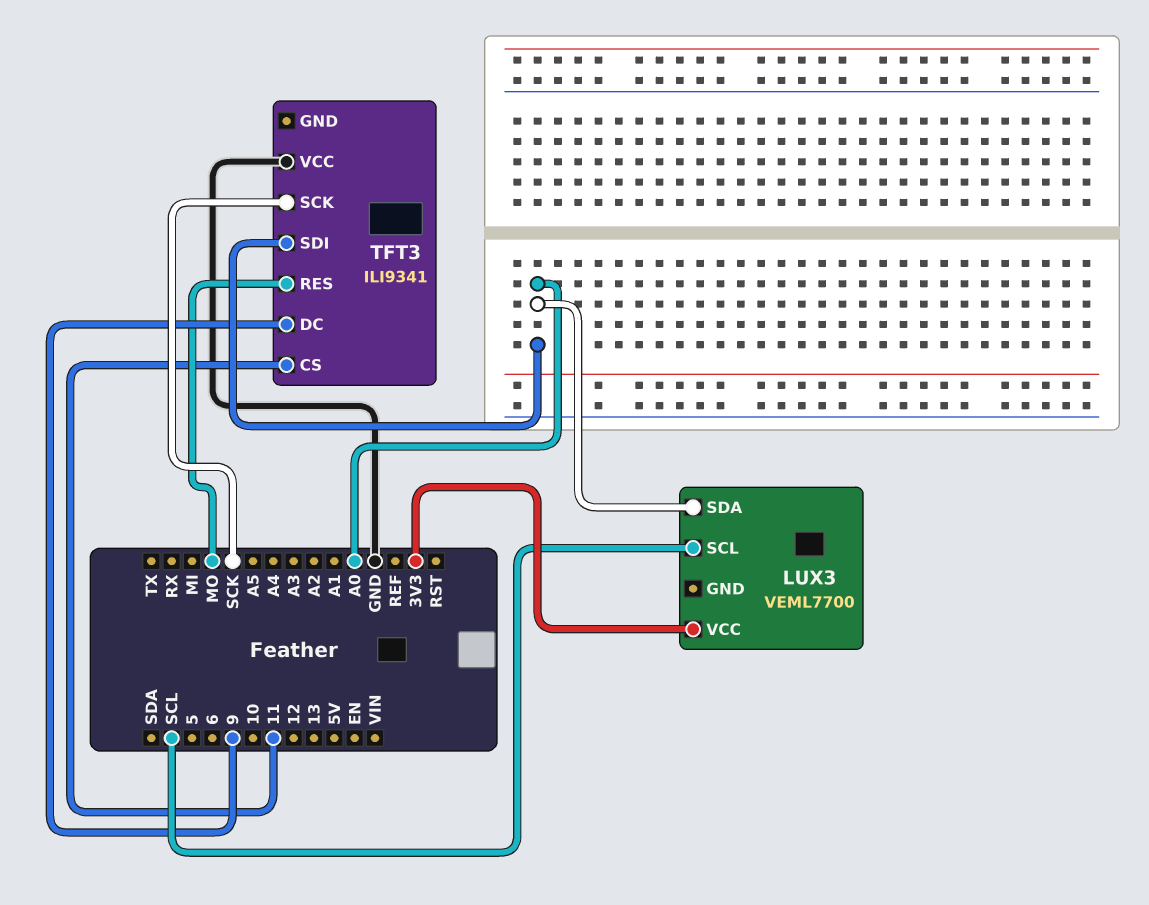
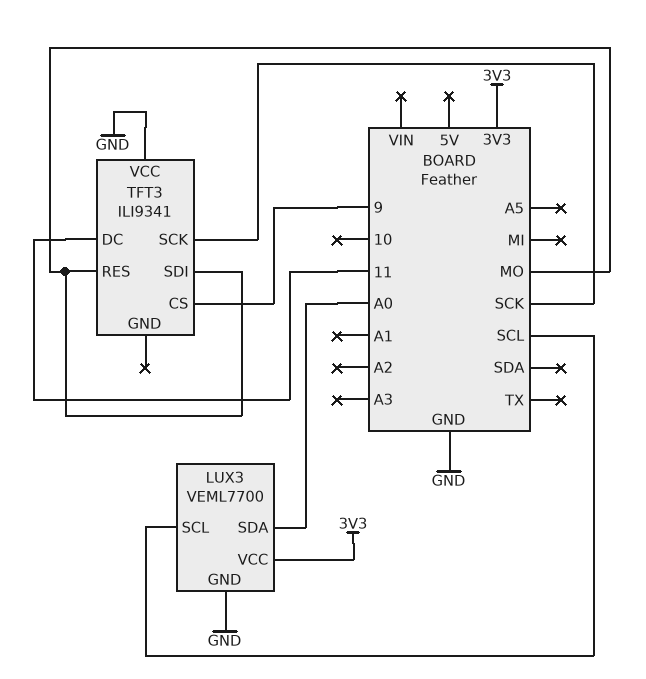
LUX3 pin GND: none -> GND
TFT3 pin CS: 11 -> 9
TFT3 pin DC: 9 -> 11
TFT3 pin SDI: A0 -> MO

